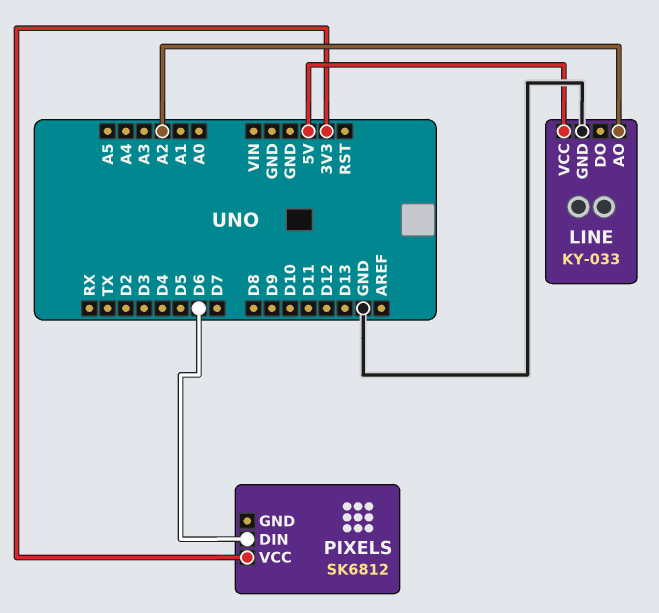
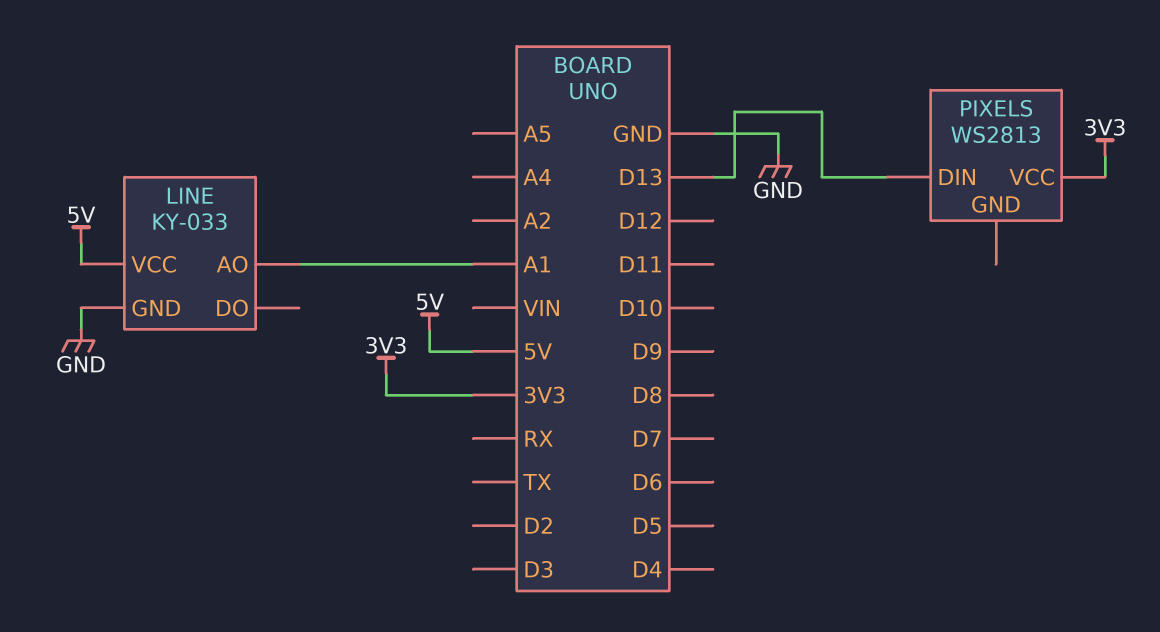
LINE pin AO: A2 -> A1
PIXELS: SK6812 -> WS2813
PIXELS pin DIN: D6 -> D13

